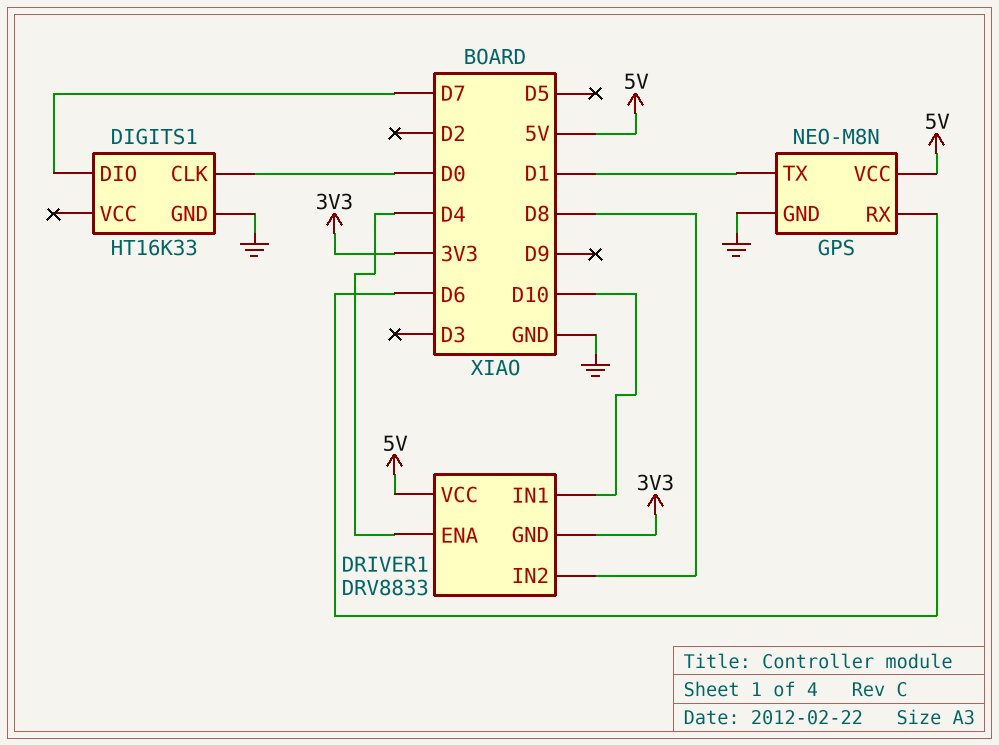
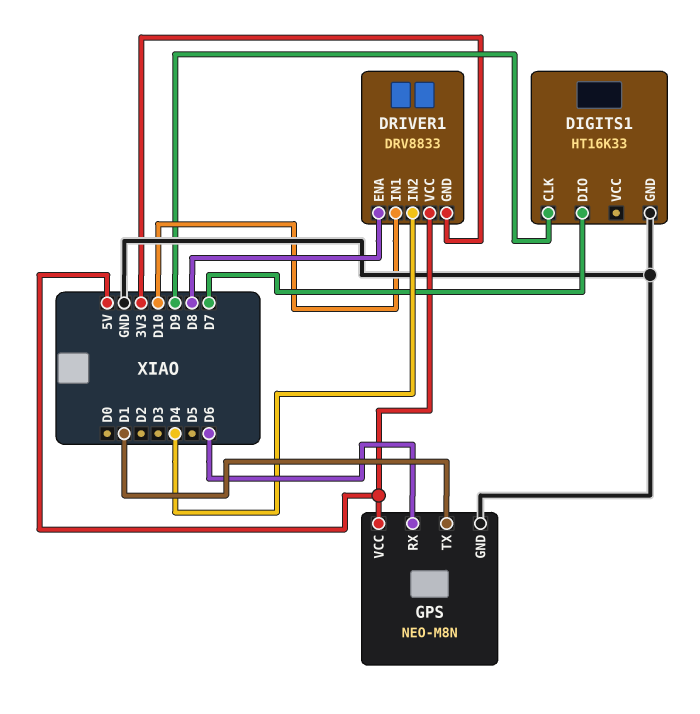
DIGITS1 pin CLK: D0 -> D9
DRIVER1 pin ENA: D4 -> D8
DRIVER1 pin IN2: D8 -> D4

